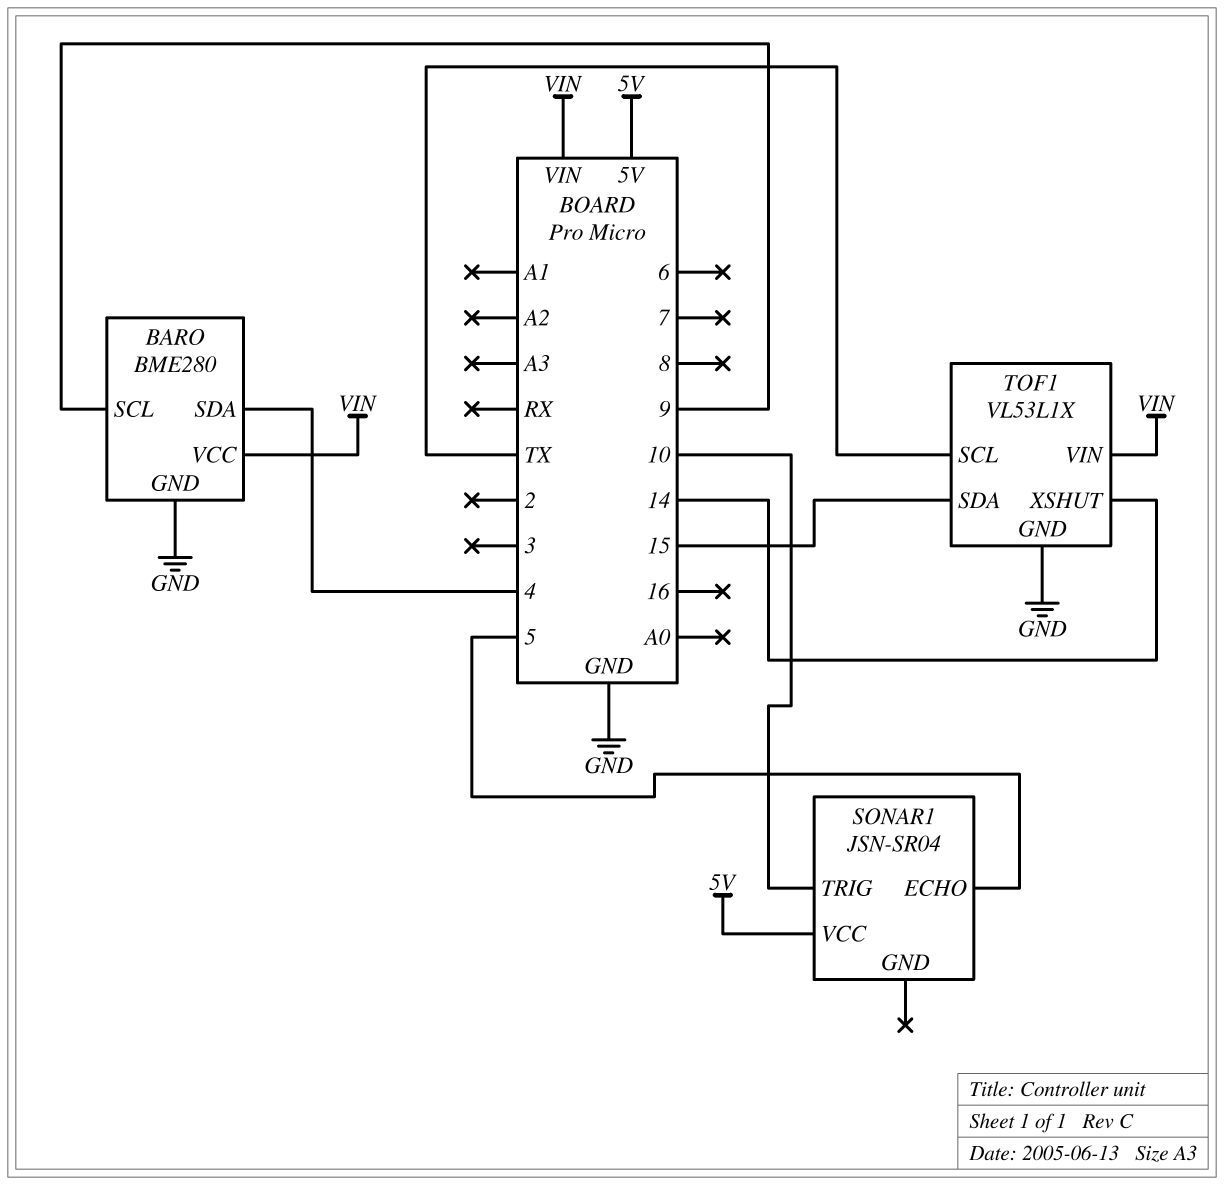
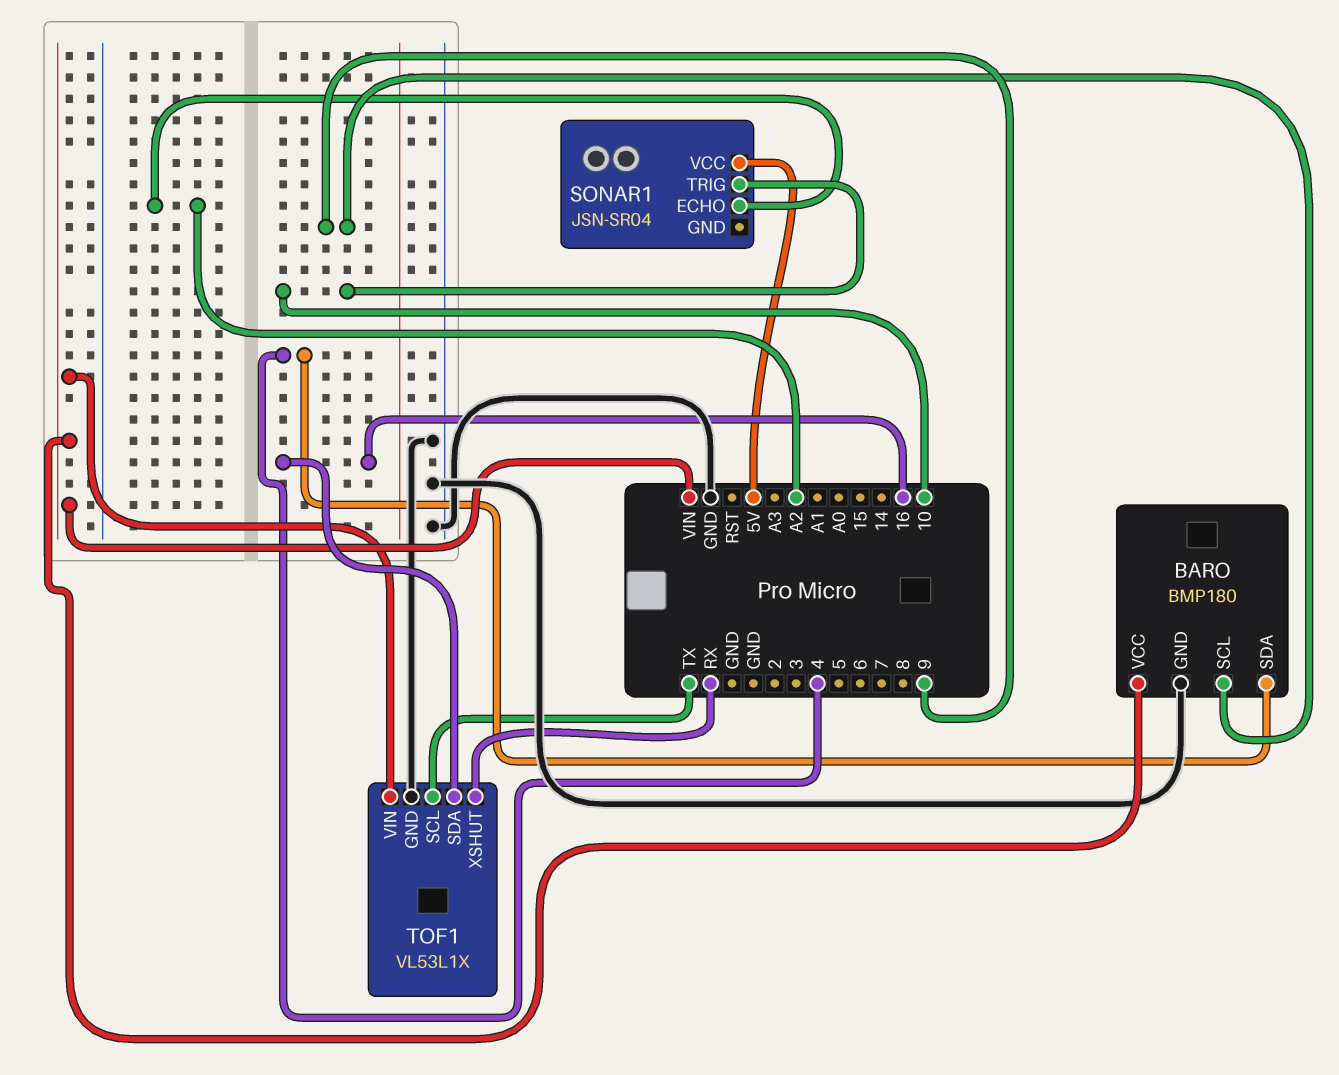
BARO: BME280 -> BMP180
SONAR1 pin ECHO: 5 -> A2
TOF1 pin SDA: 15 -> 16
TOF1 pin XSHUT: 14 -> RX

